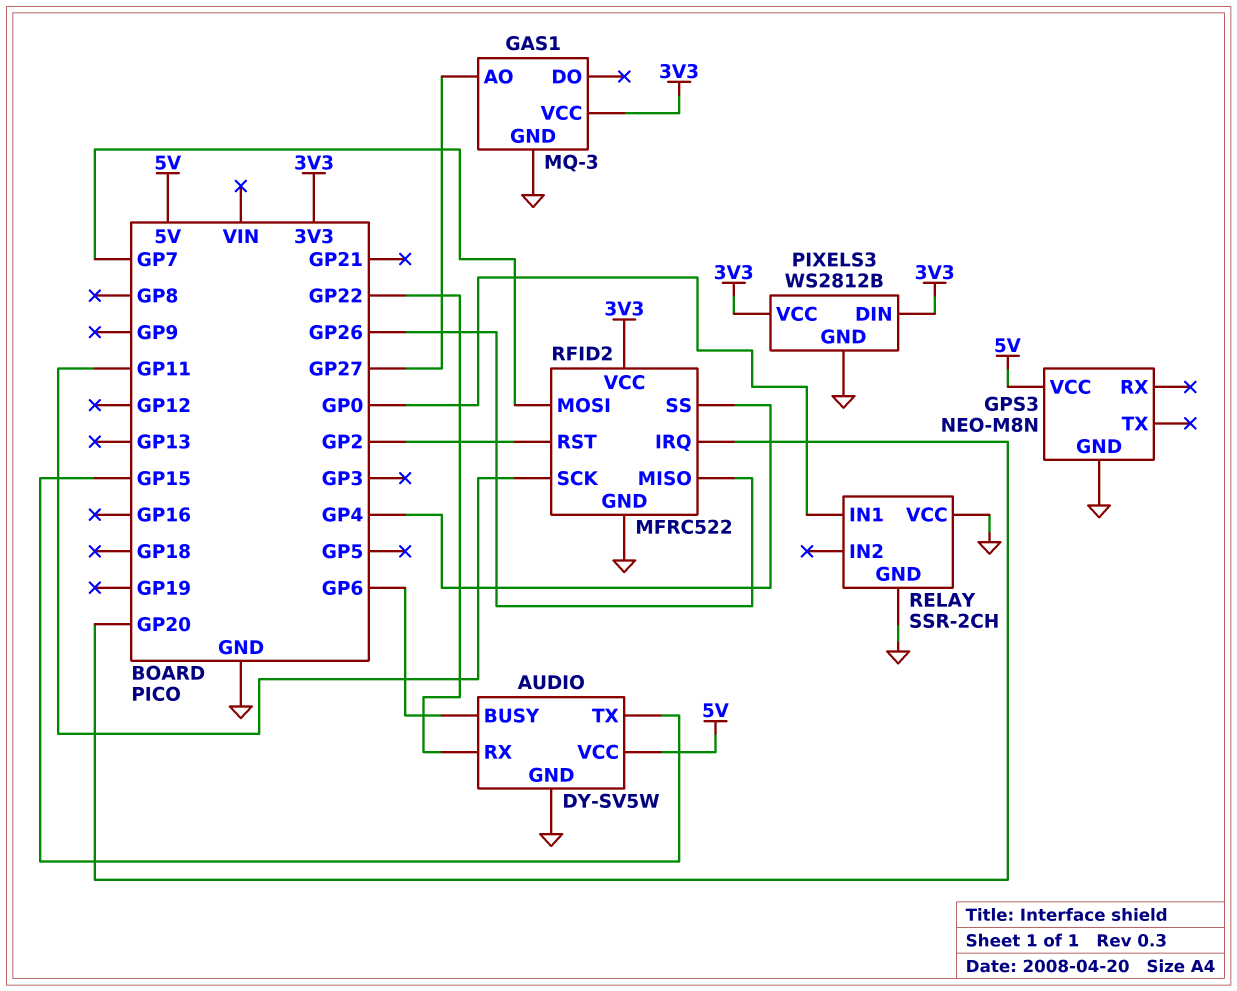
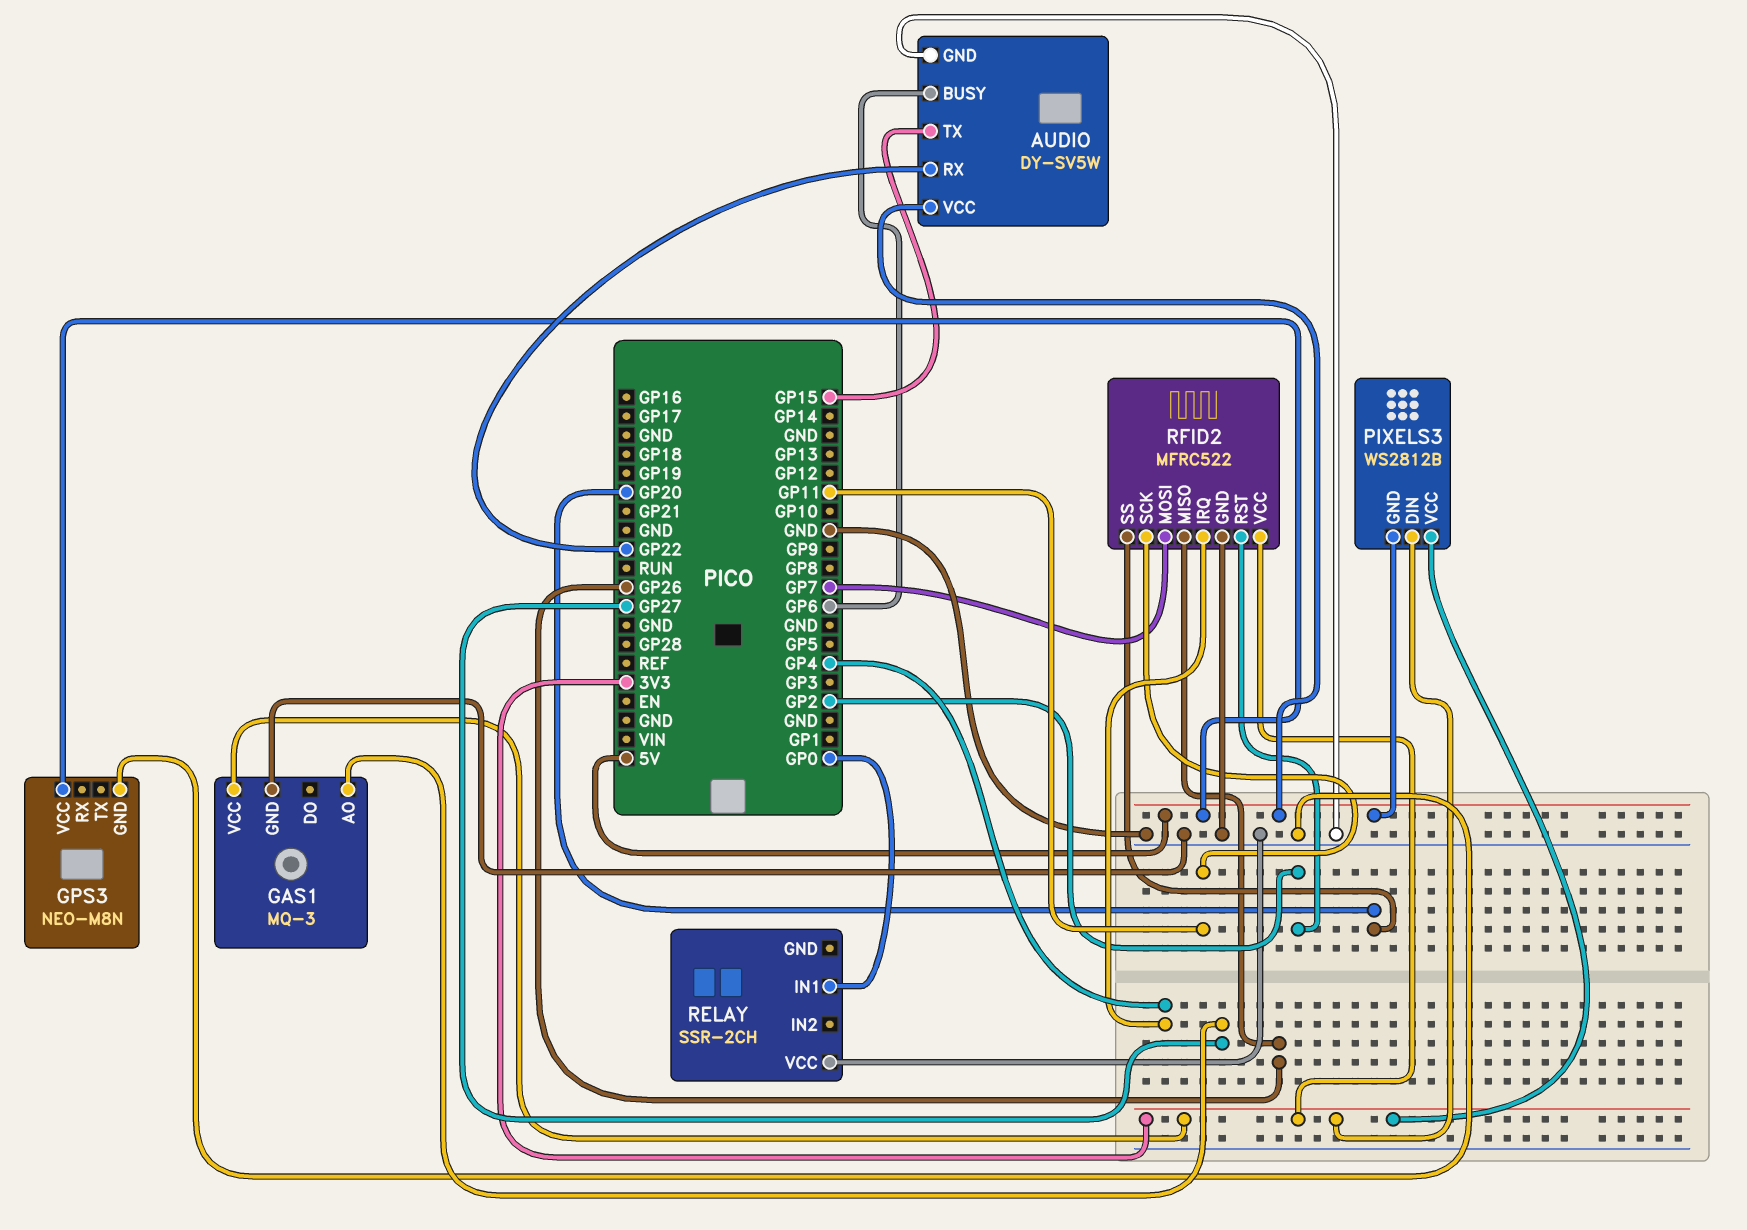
PIXELS3 pin GND: GND -> 5V
RELAY pin GND: GND -> none
RFID2 pin IRQ: GP20 -> GP4
RFID2 pin SS: GP4 -> GP20

